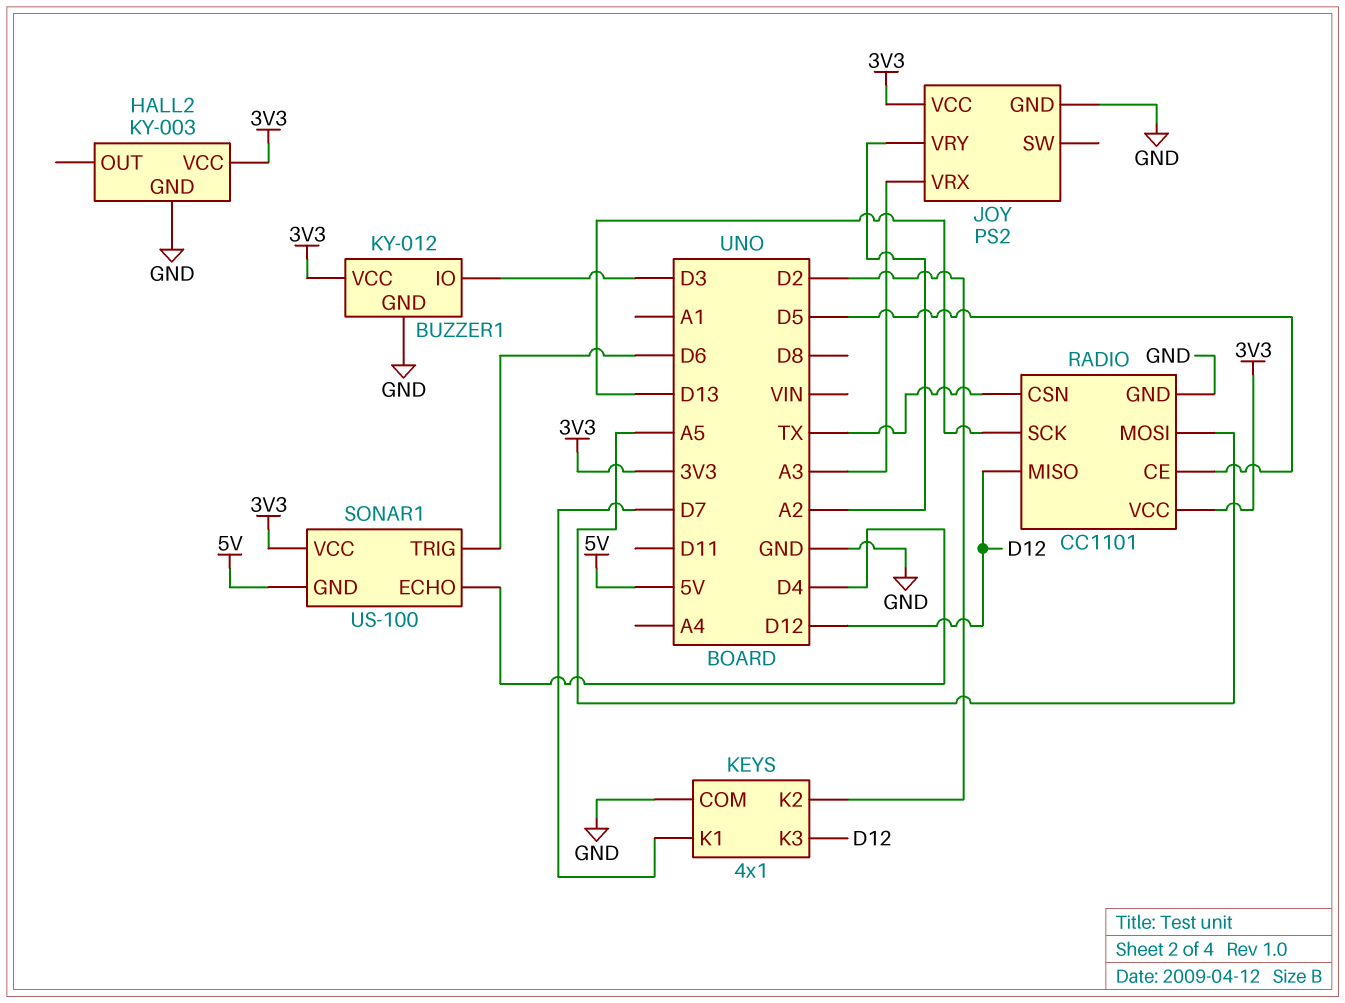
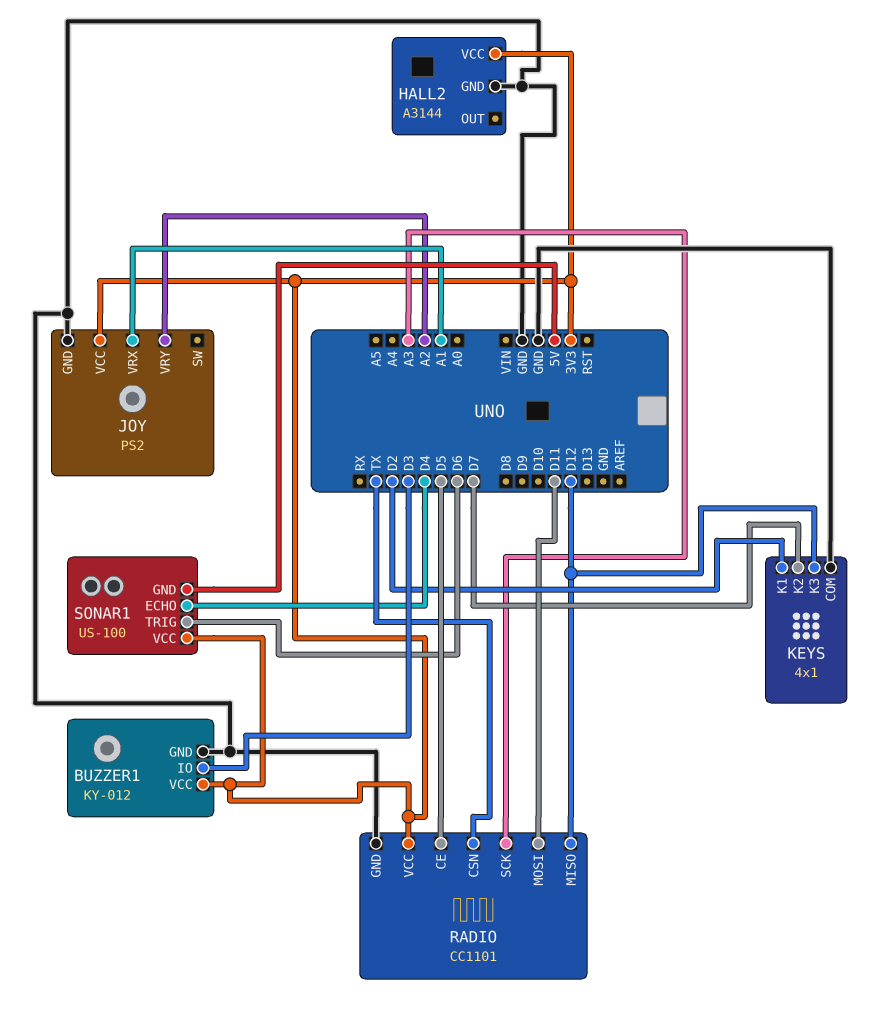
HALL2: KY-003 -> A3144
JOY pin VRX: A3 -> A1
KEYS pin K1: D7 -> D2
KEYS pin K2: D2 -> D7
RADIO pin MOSI: A5 -> D11
RADIO pin SCK: D13 -> A3

